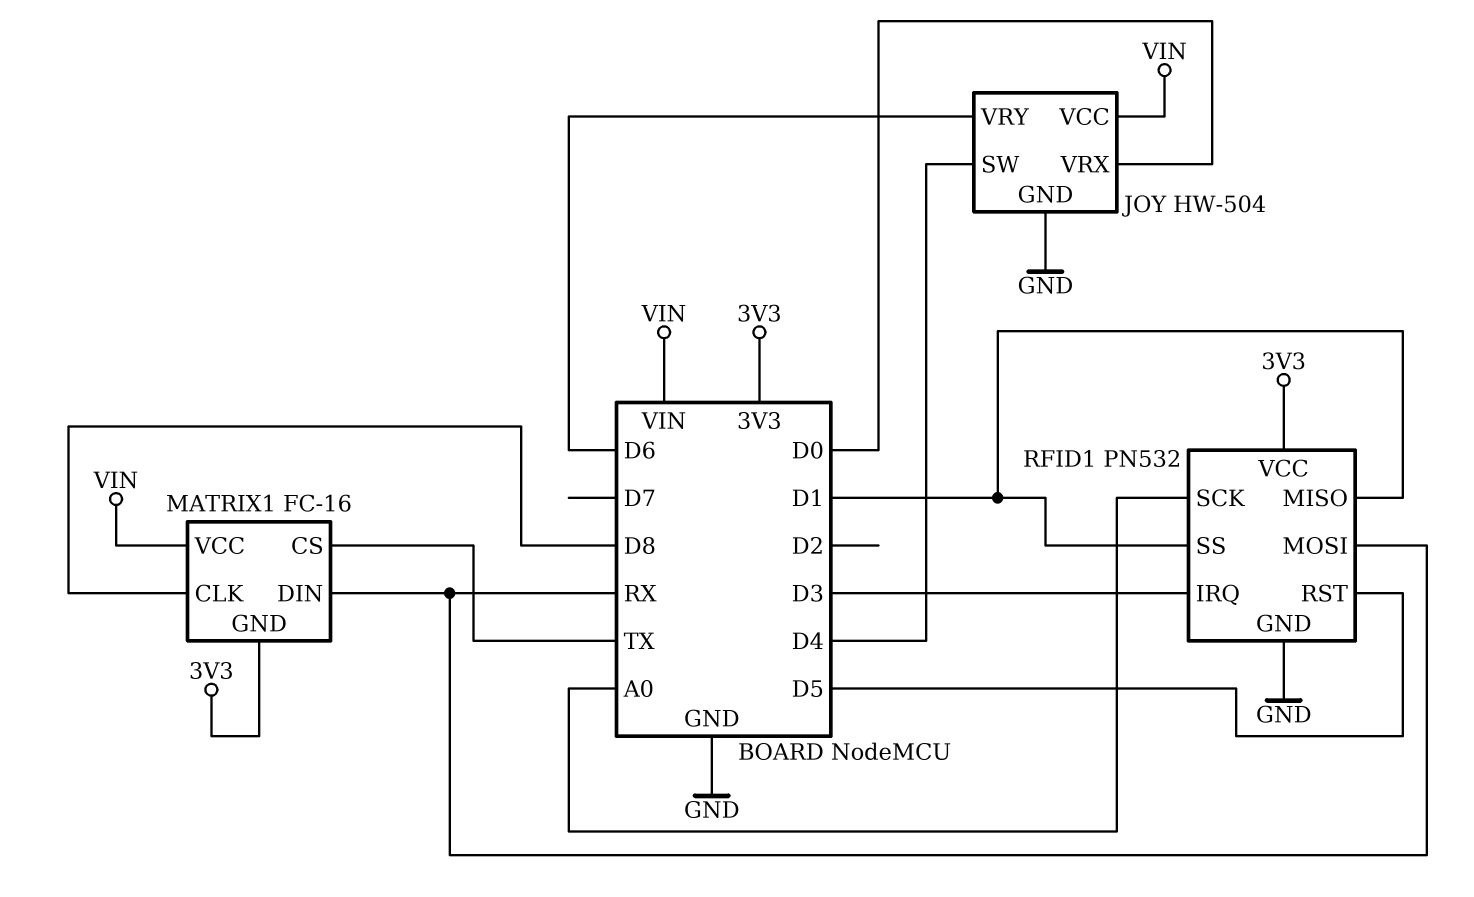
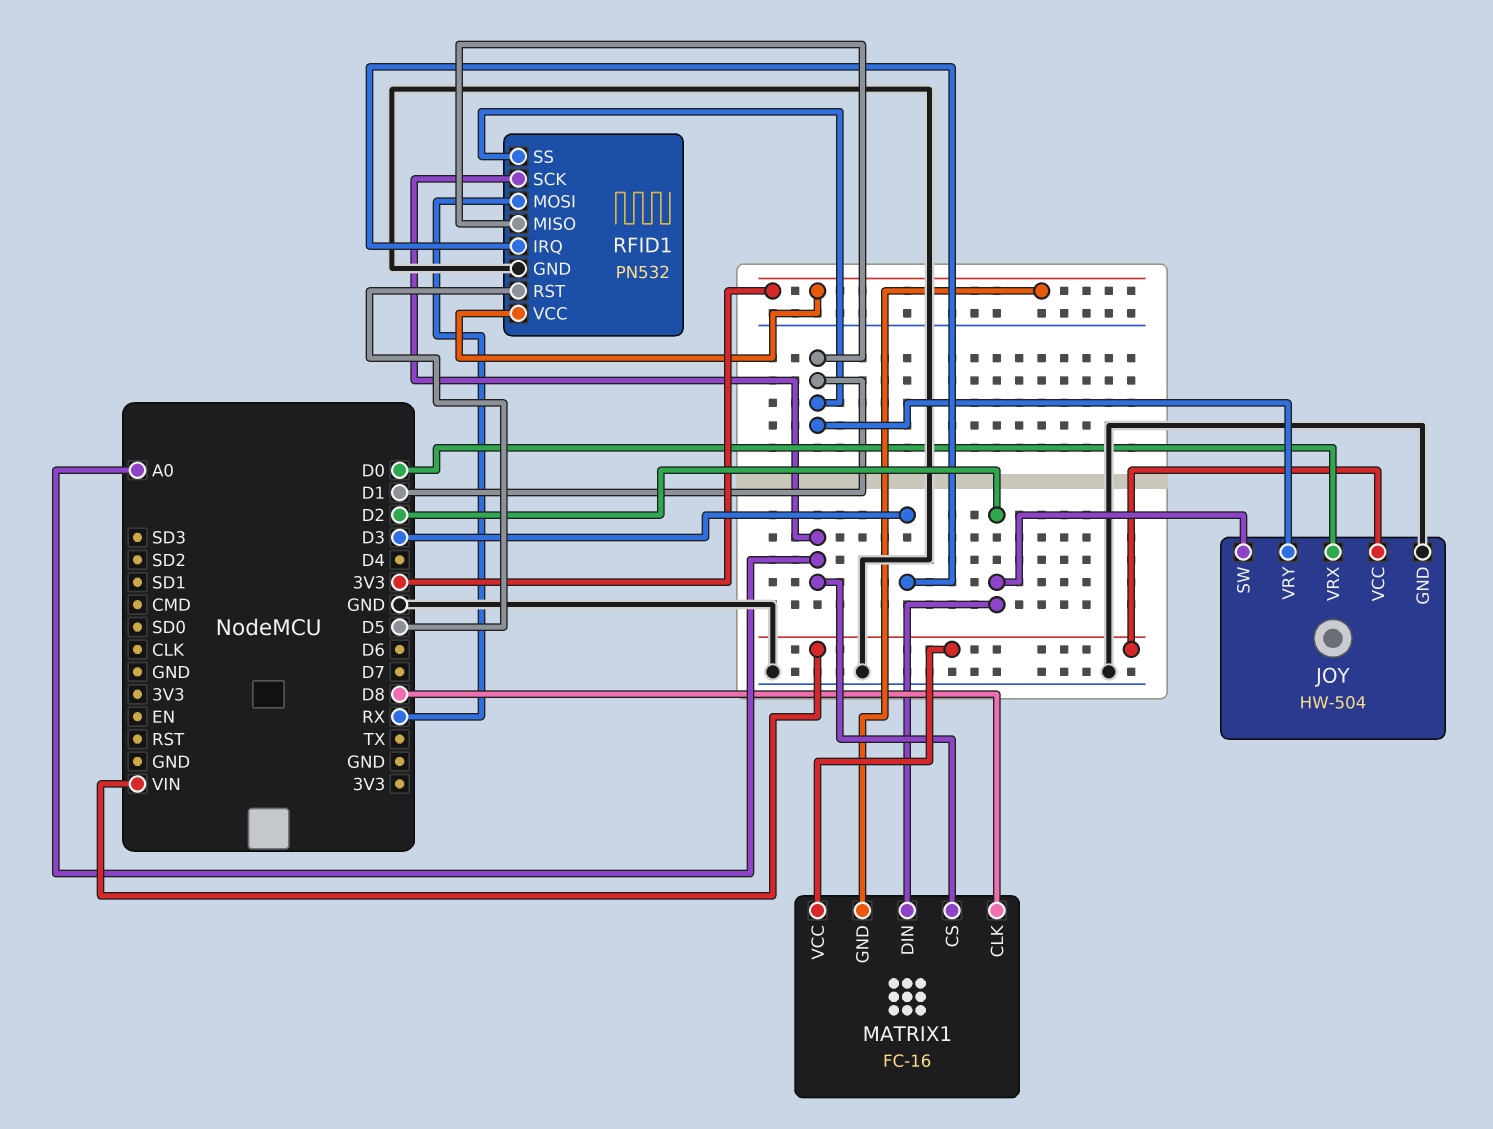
JOY pin SW: D4 -> D2
JOY pin VRY: D6 -> D1
MATRIX1 pin CS: TX -> A0
MATRIX1 pin DIN: RX -> D2

